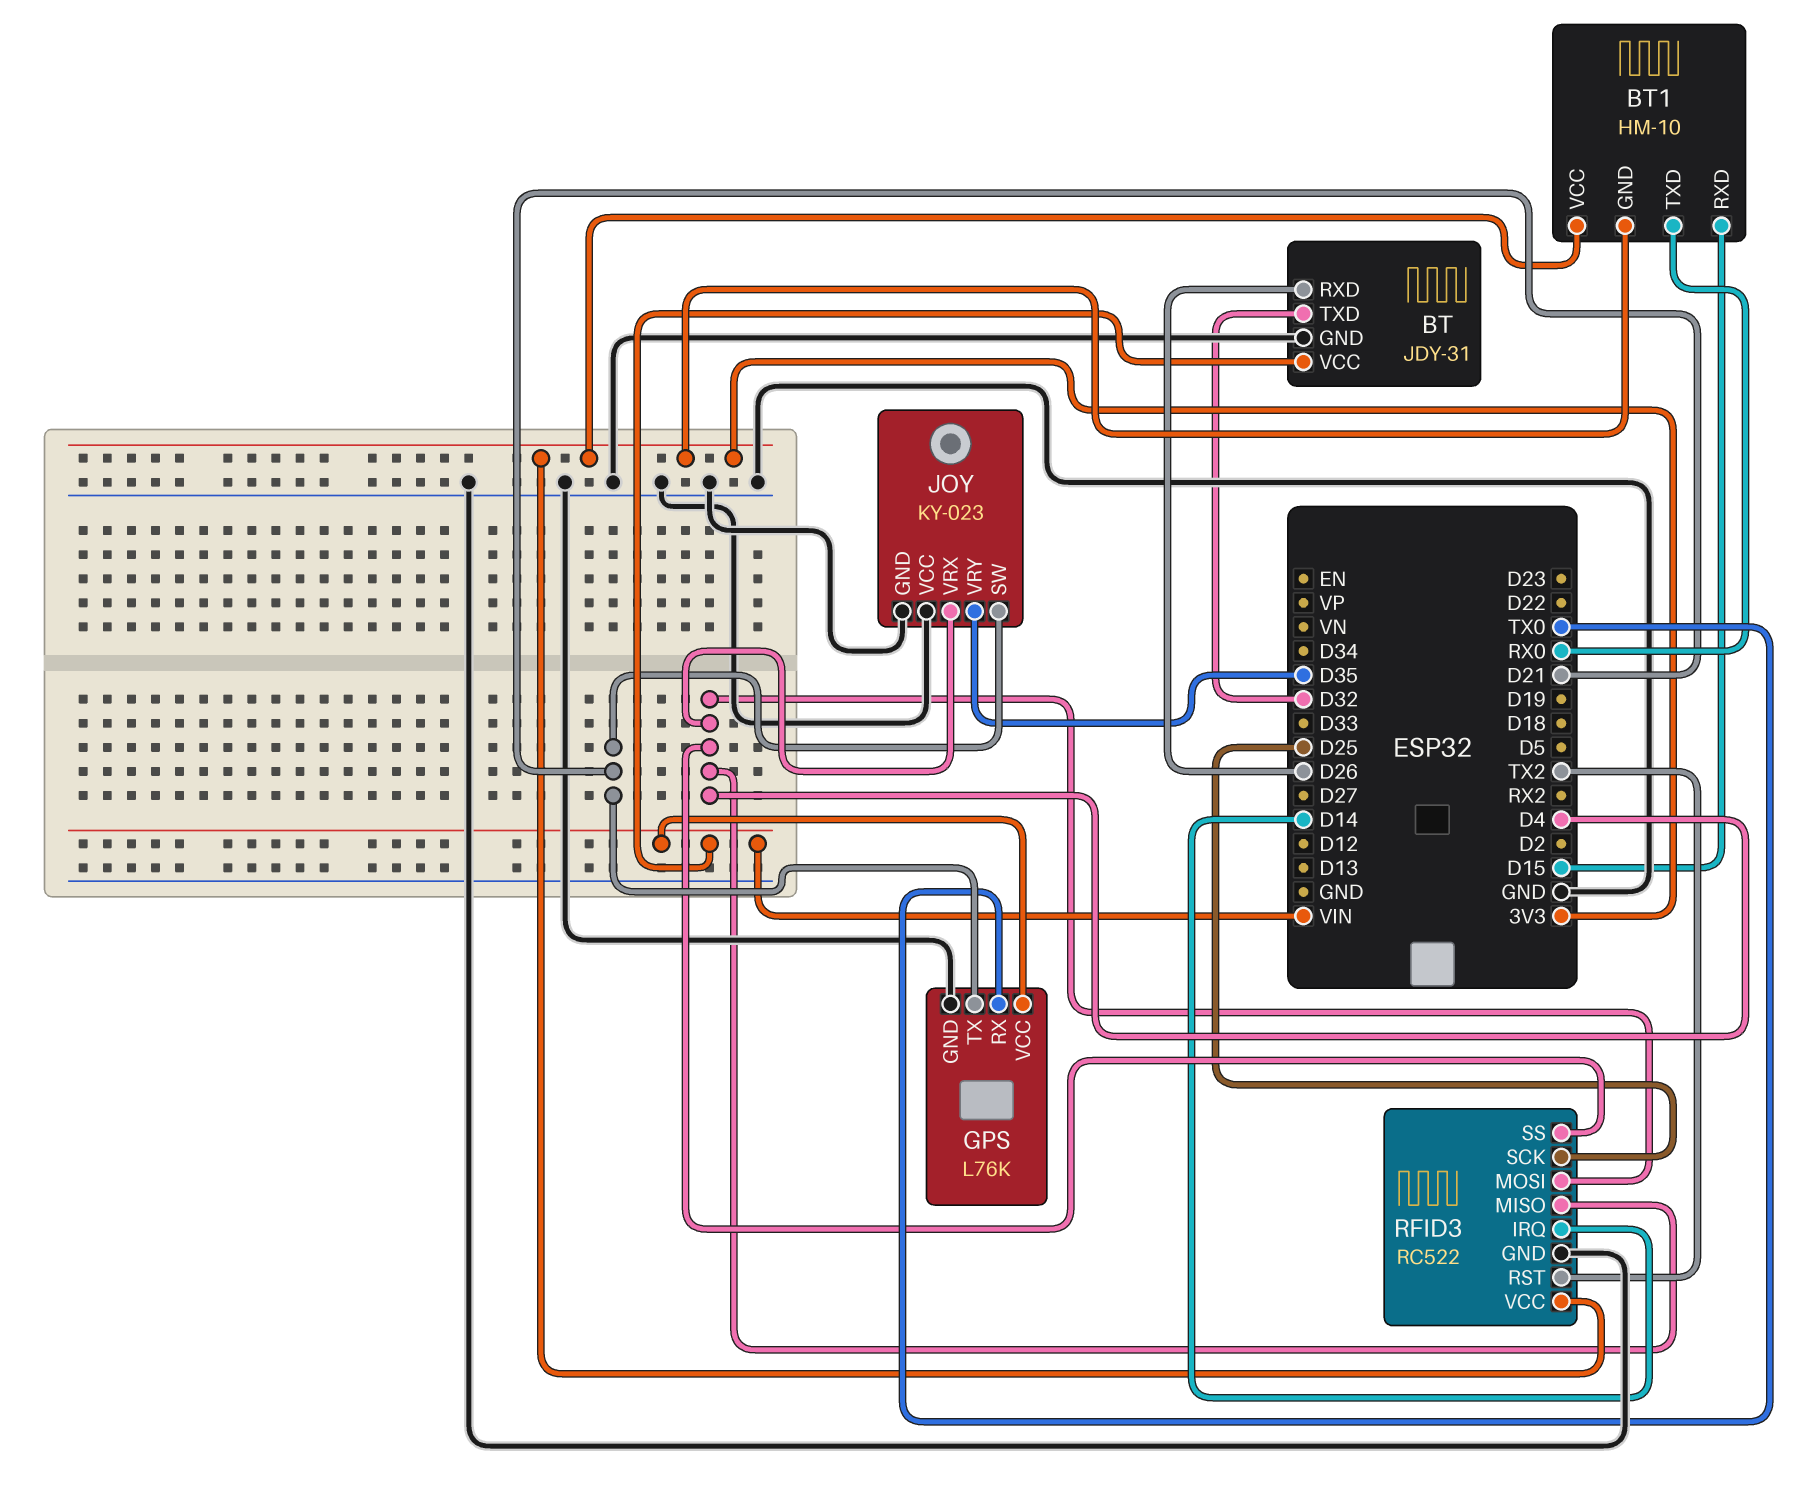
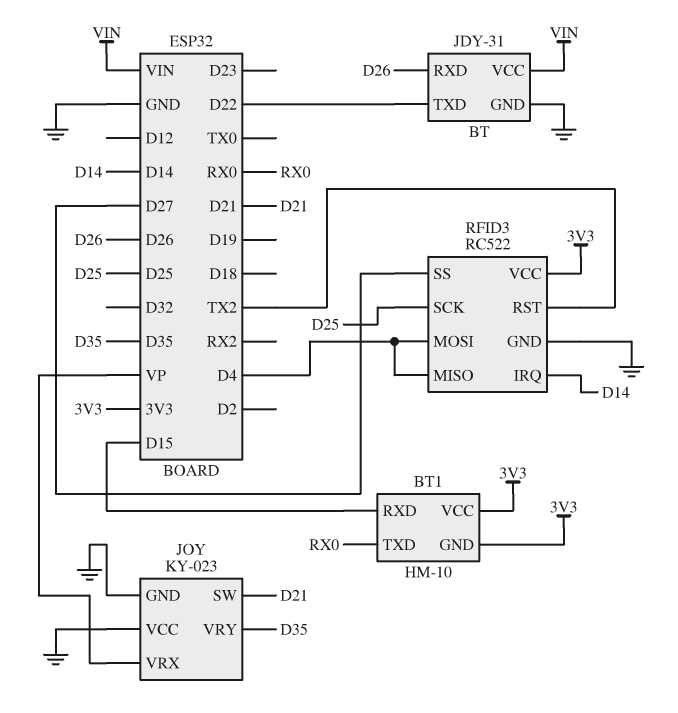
BT pin TXD: D32 -> D22
GPS: L76K -> none
GPS pin GND: GND -> none
GPS pin RX: TX0 -> none
GPS pin TX: D21 -> none
GPS pin VCC: VIN -> none
JOY pin VRX: D4 -> VP
RFID3 pin SS: D4 -> D27

